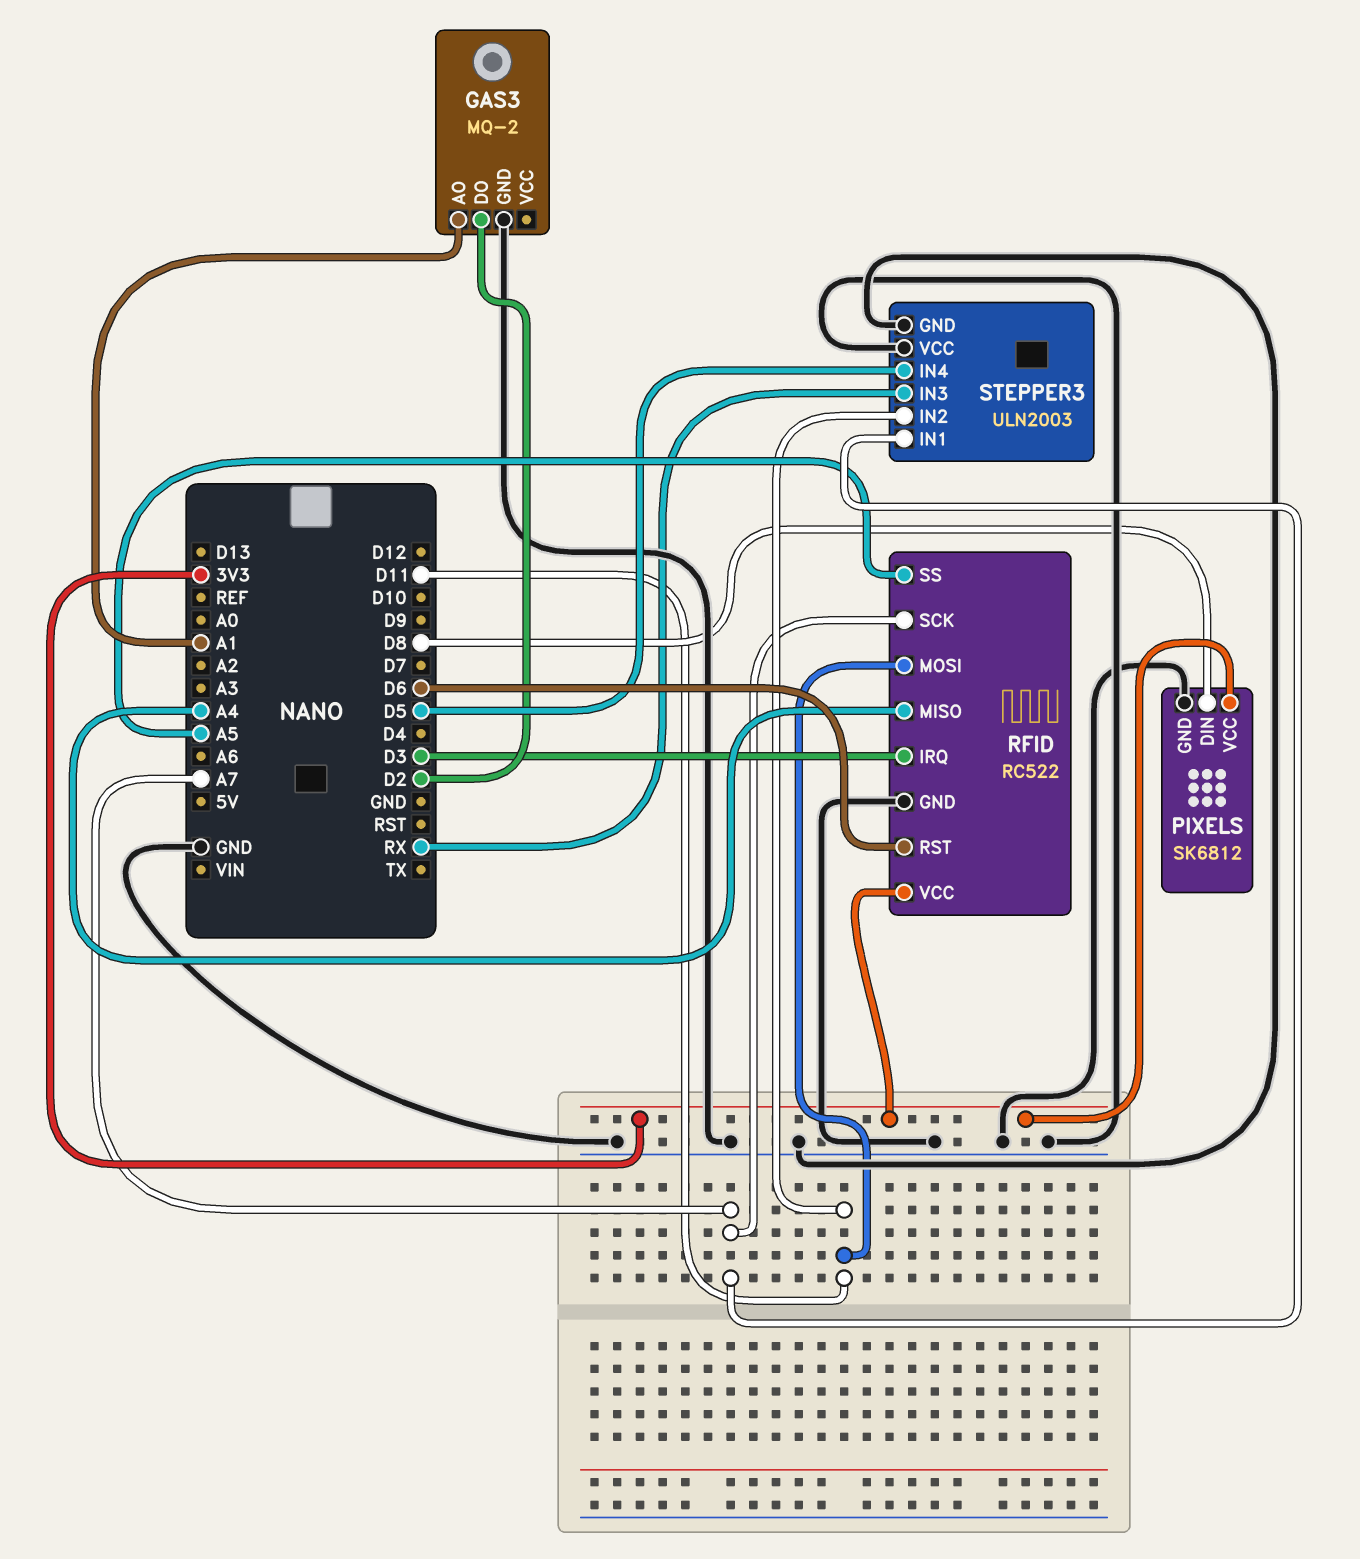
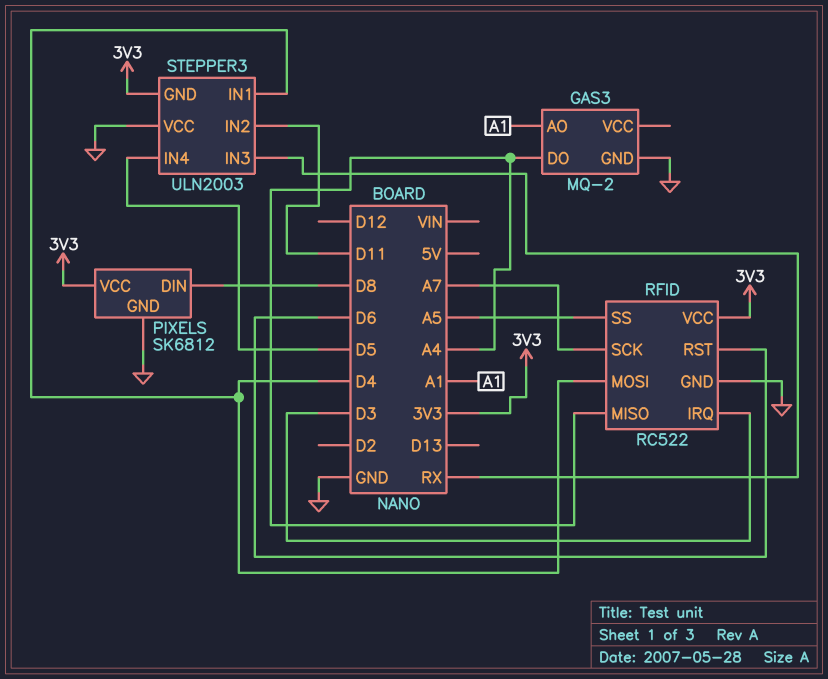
GAS3 pin DO: D2 -> A4
RFID pin MOSI: D11 -> D4
STEPPER3 pin GND: GND -> 3V3
STEPPER3 pin IN1: A7 -> D4

